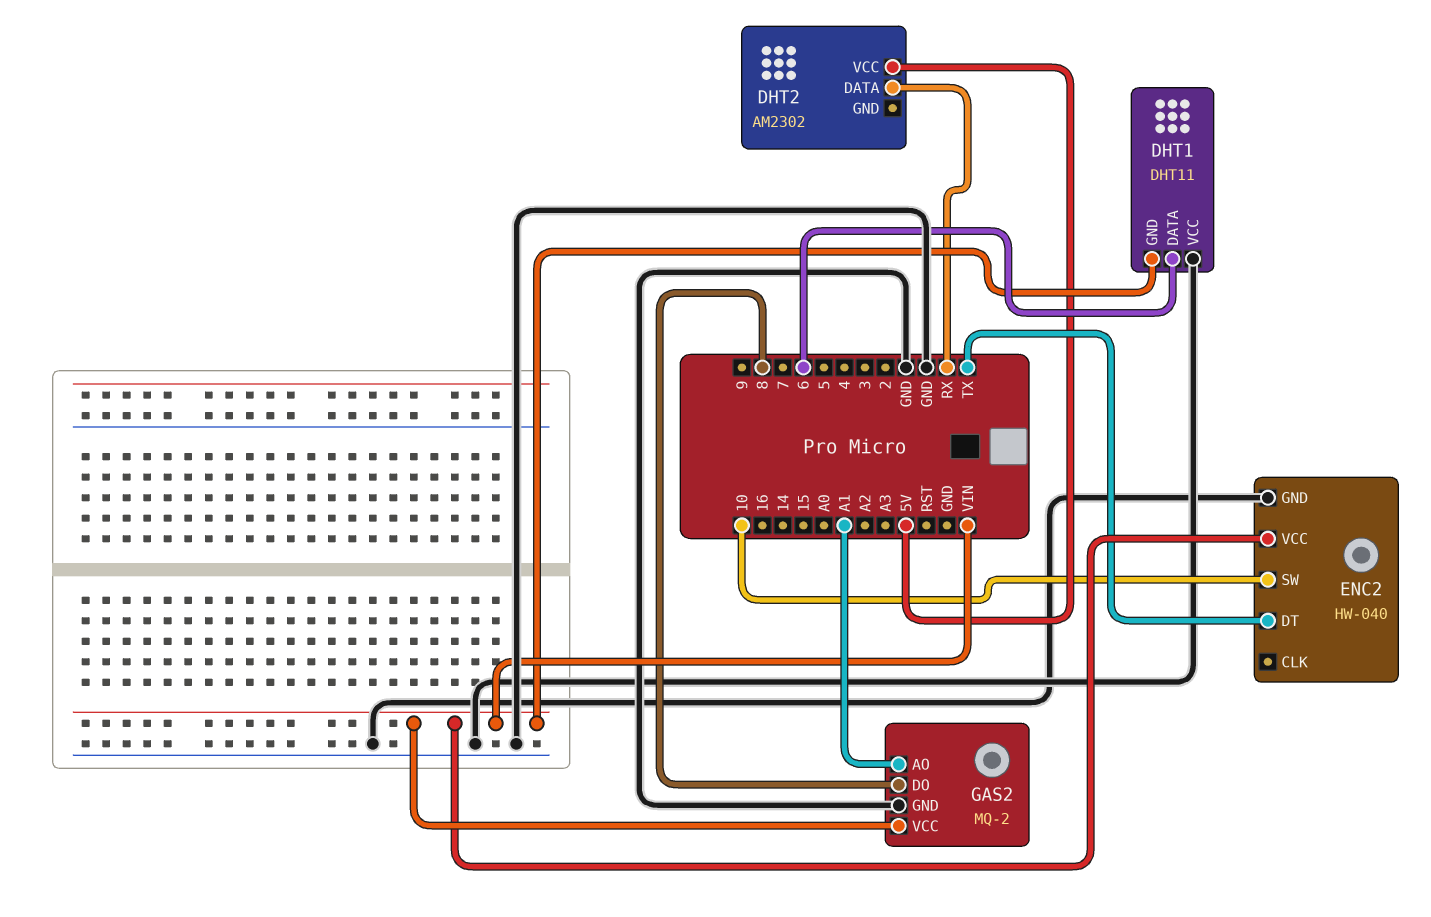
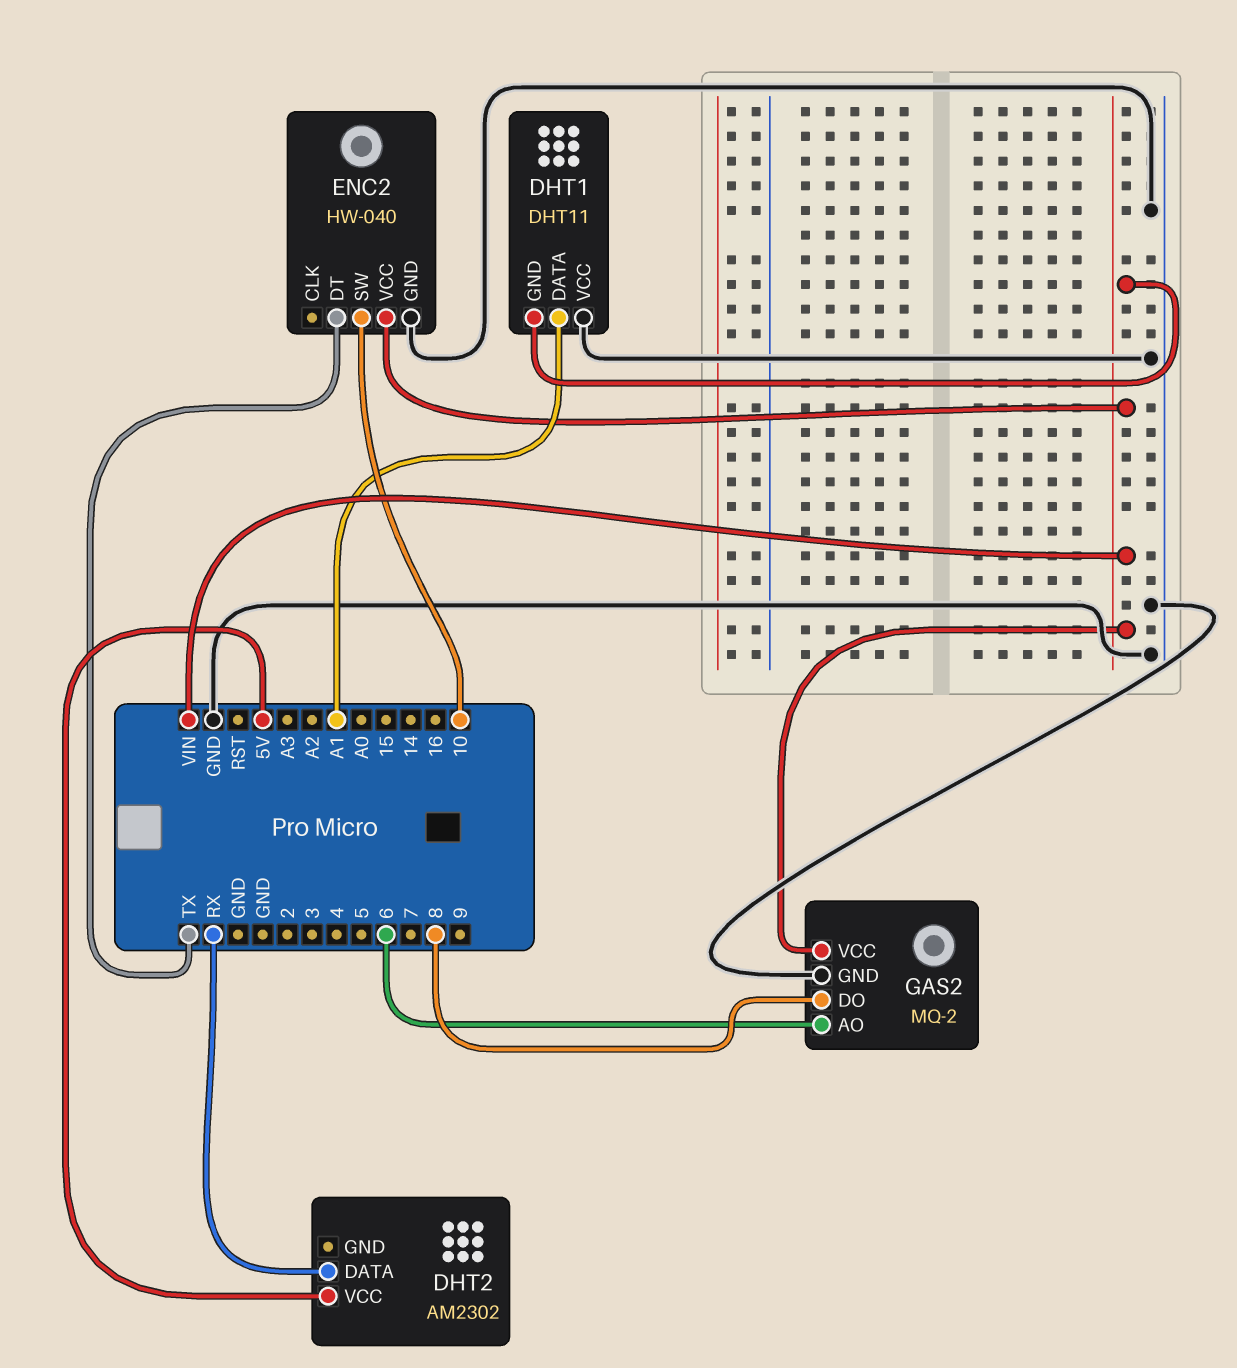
DHT1 pin DATA: 6 -> A1
GAS2 pin AO: A1 -> 6

